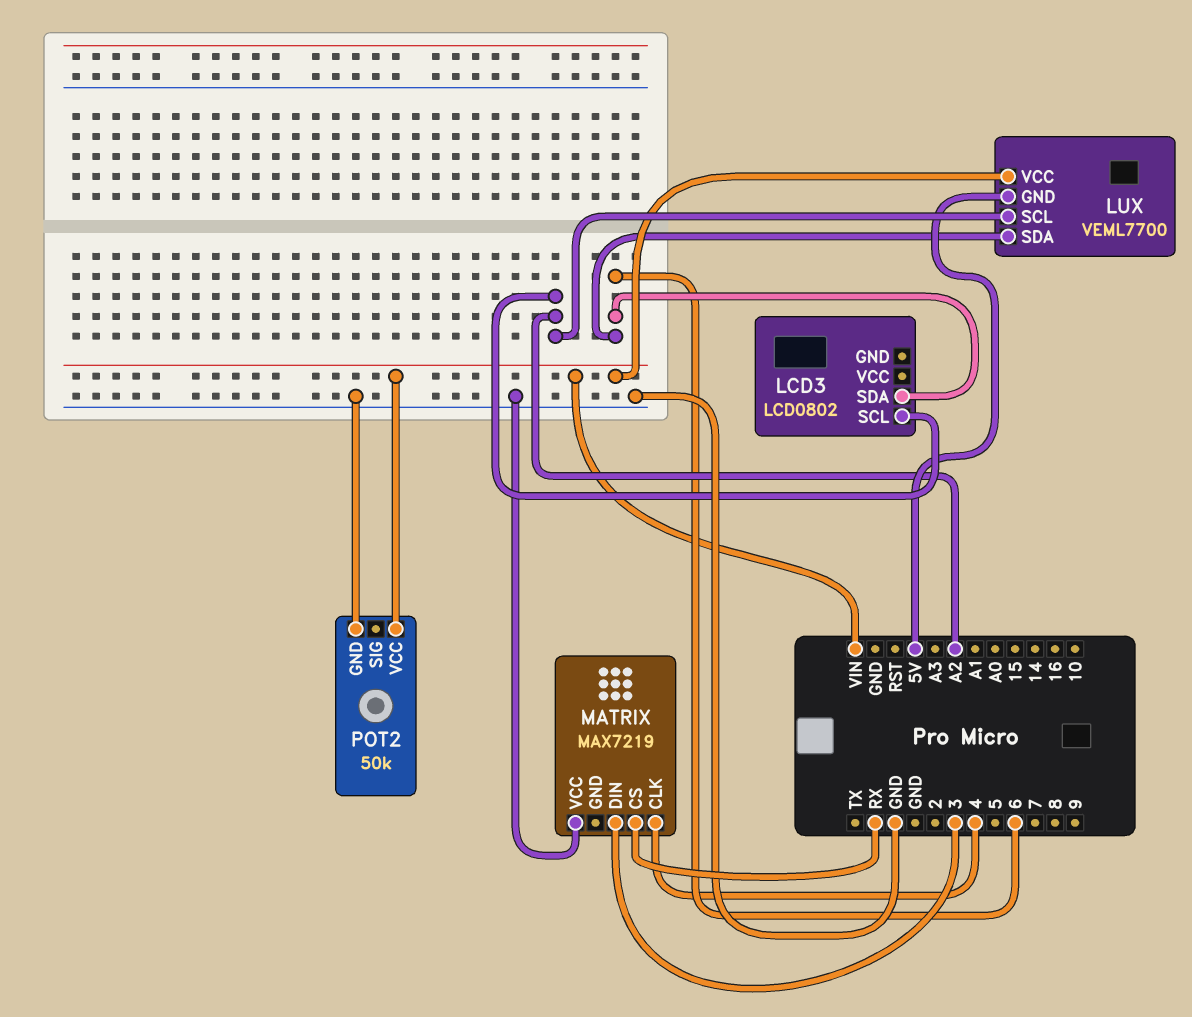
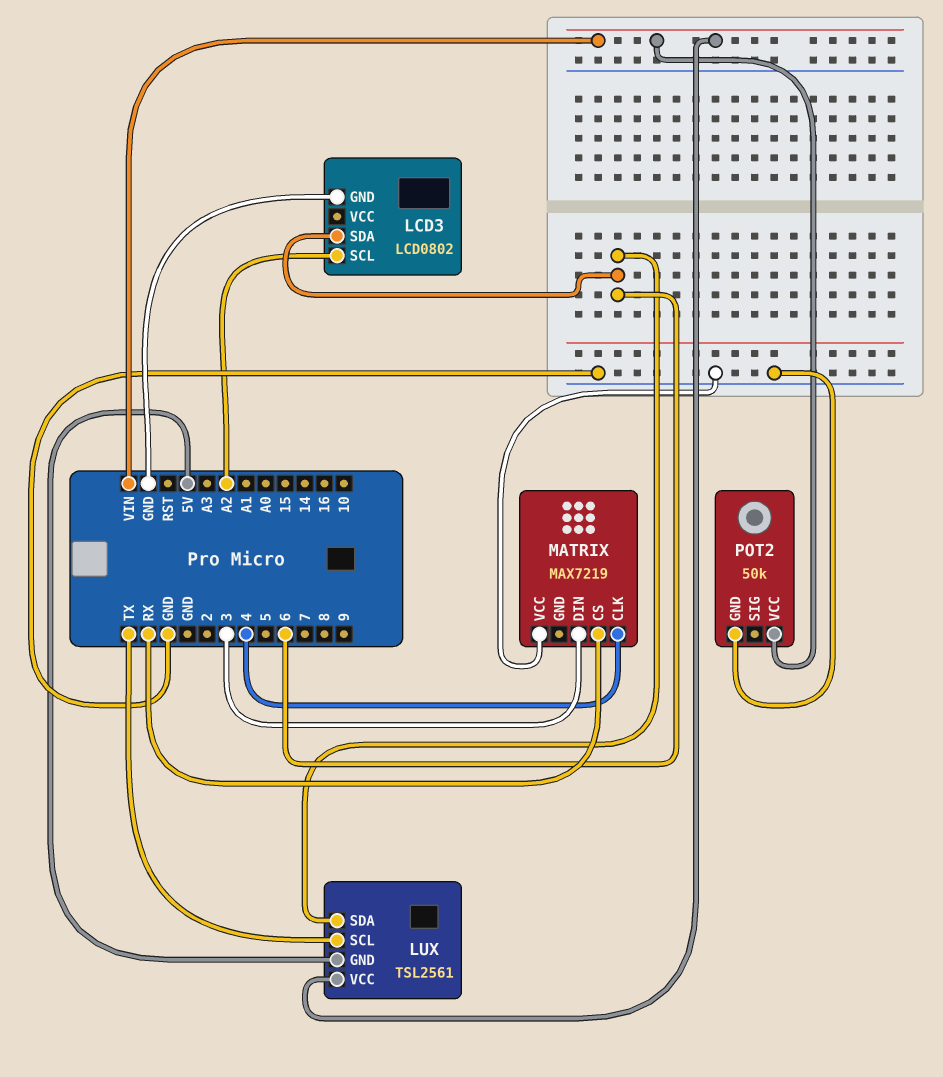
LCD3 pin GND: none -> GND
LUX: VEML7700 -> TSL2561
LUX pin SCL: A2 -> TX

